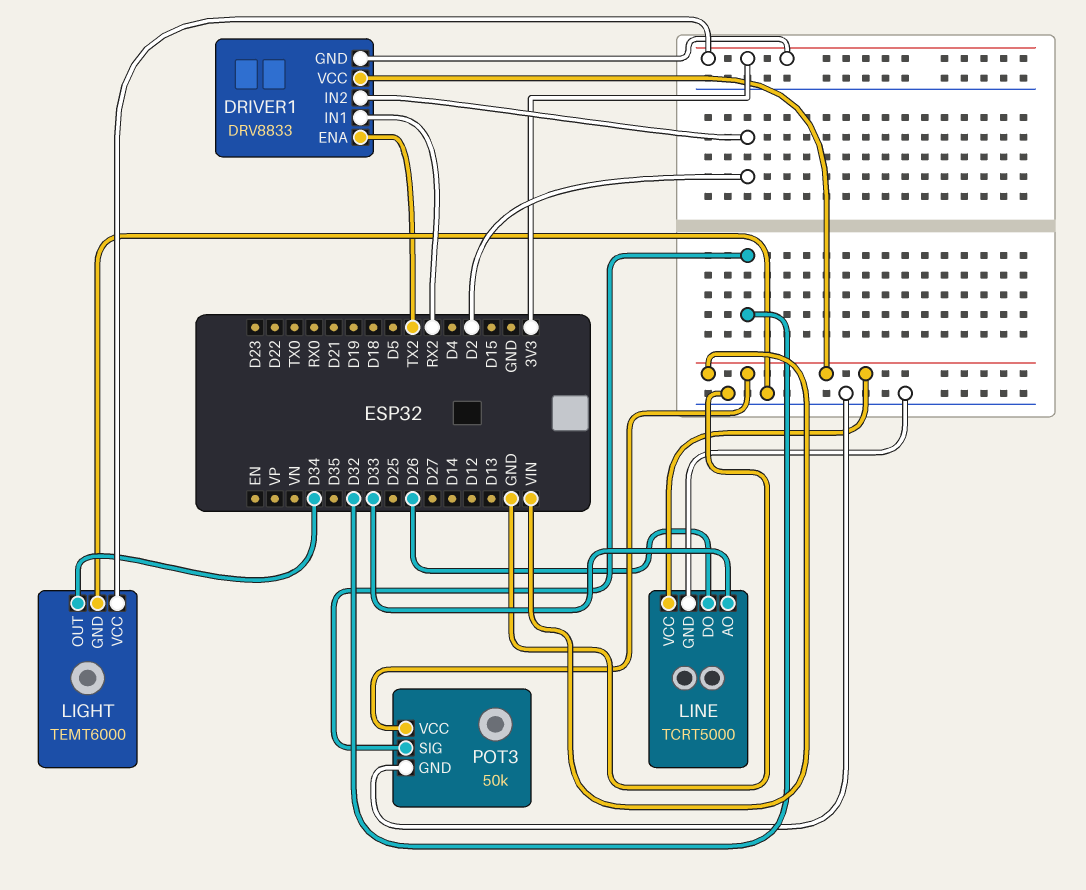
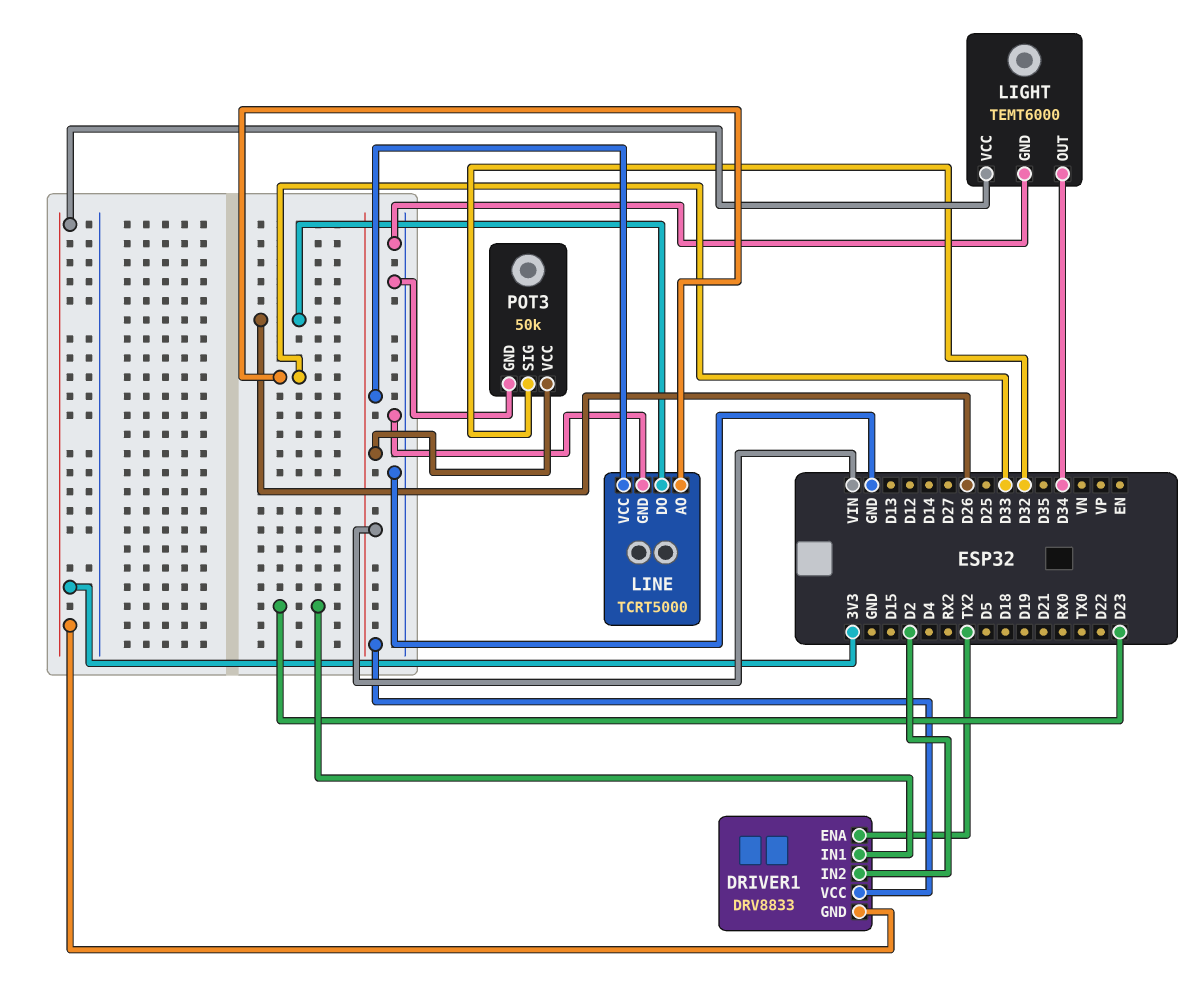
DRIVER1 pin IN1: RX2 -> D23

